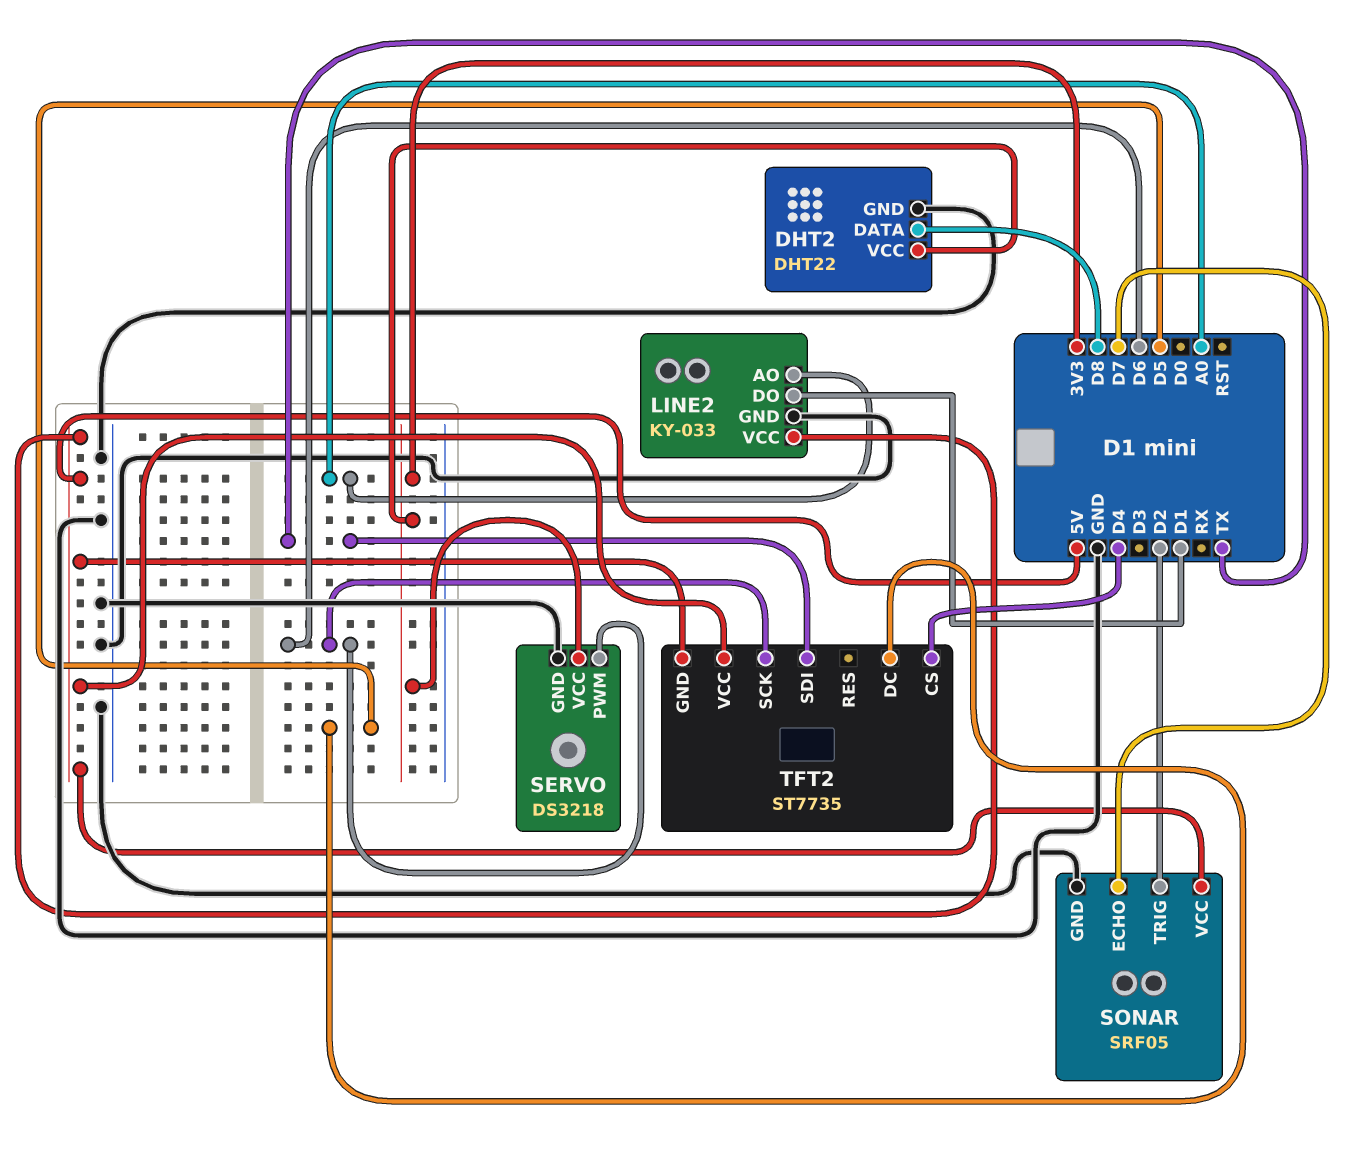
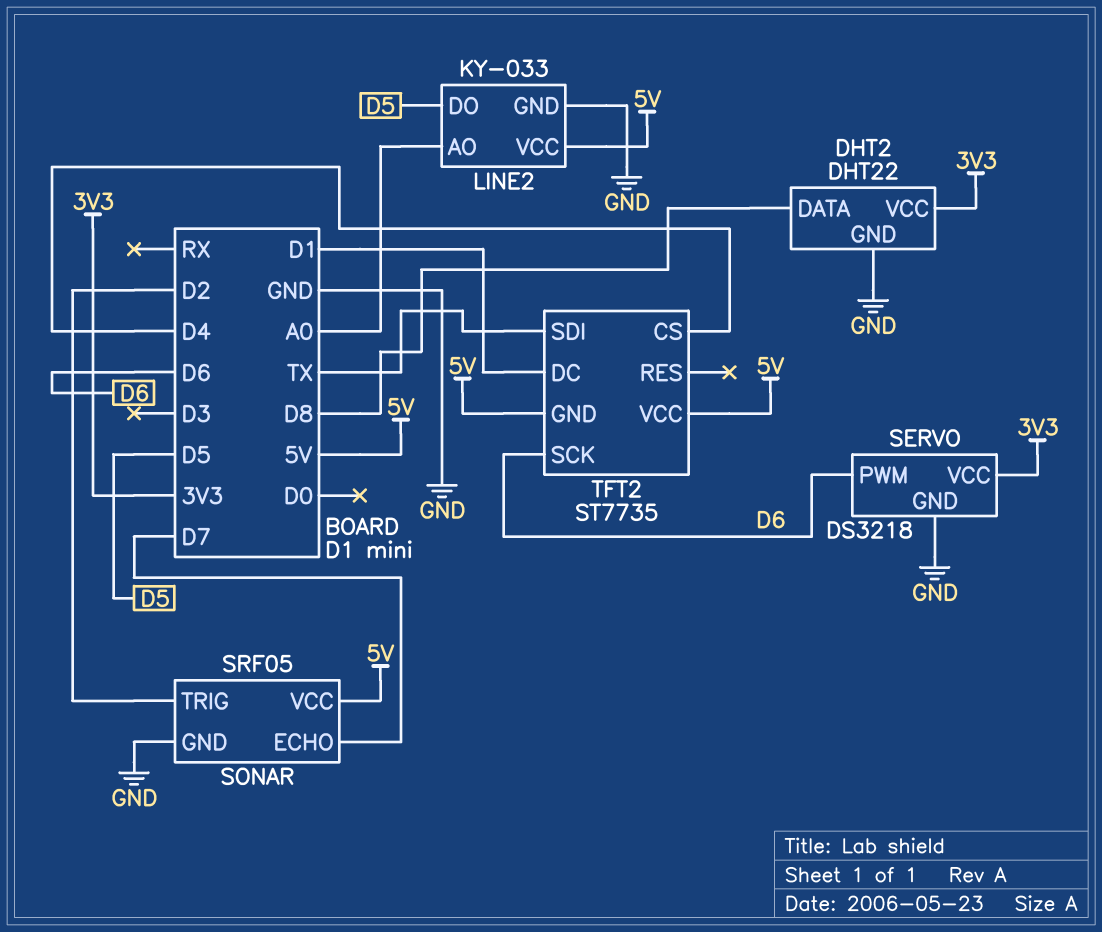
LINE2 pin DO: D1 -> D5
TFT2 pin DC: D5 -> D1

